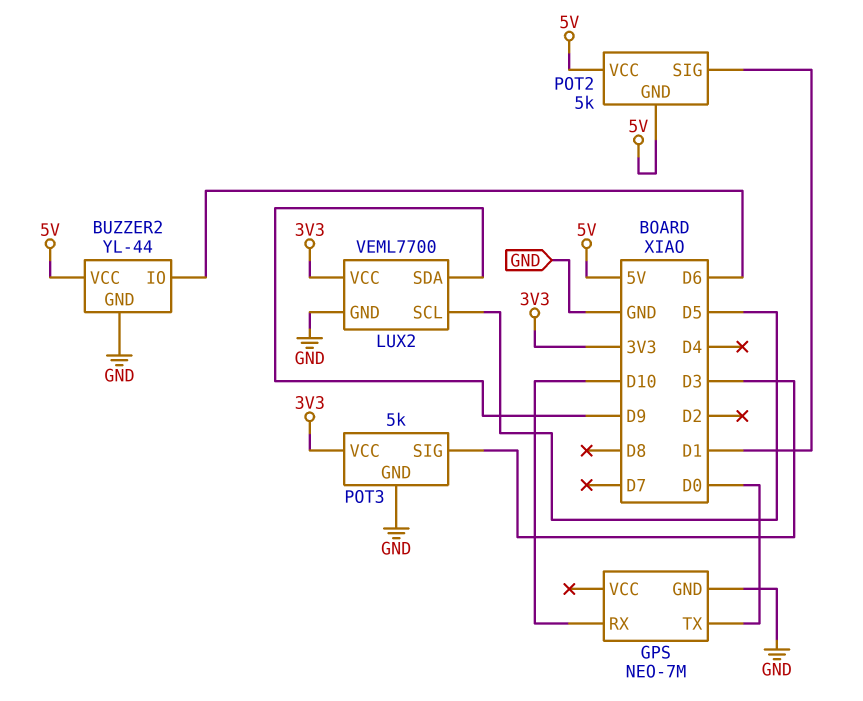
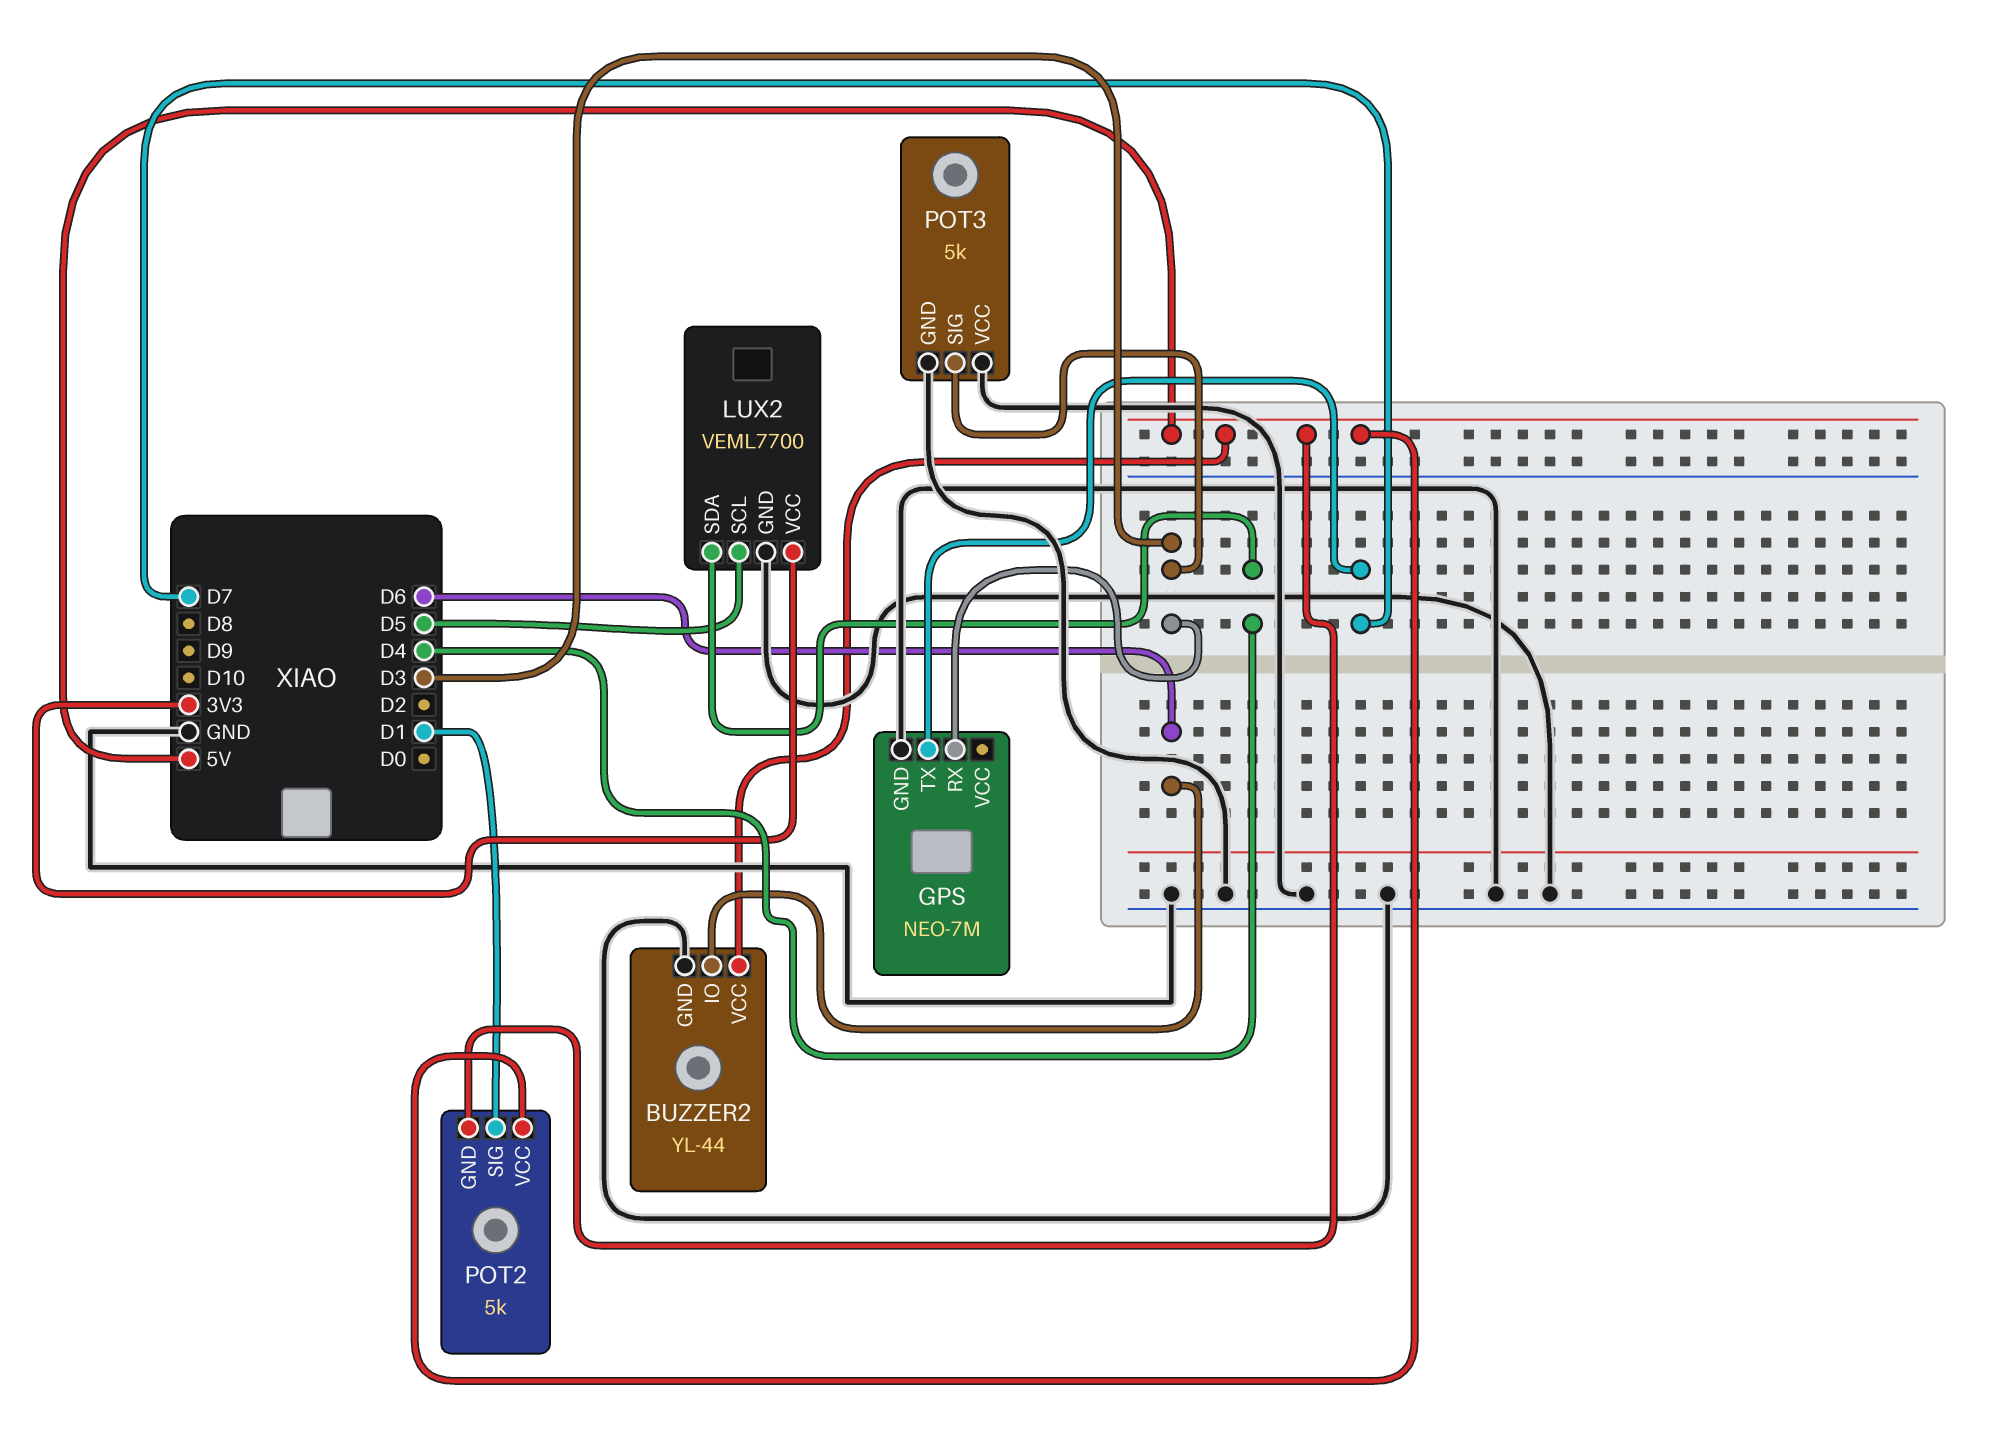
GPS pin RX: D10 -> D3
GPS pin TX: D0 -> D7
LUX2 pin SDA: D9 -> D4
POT3 pin VCC: 3V3 -> GND

